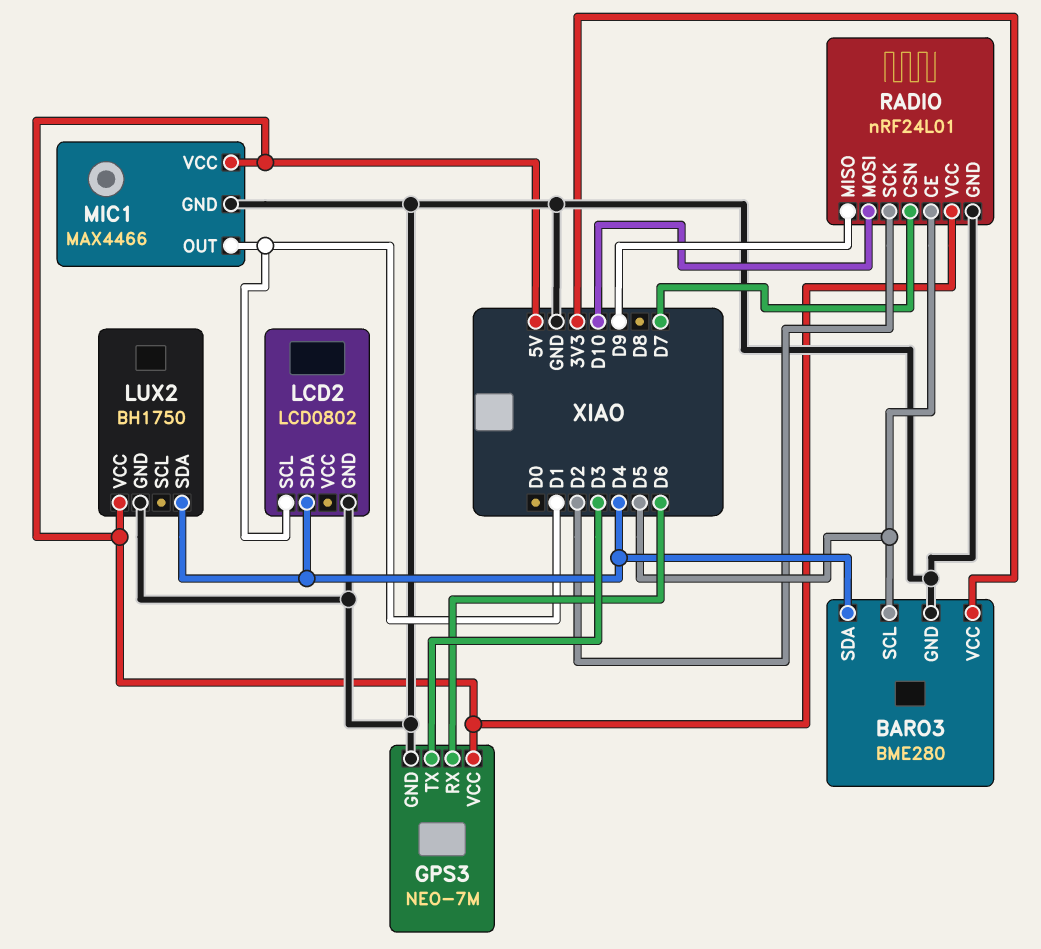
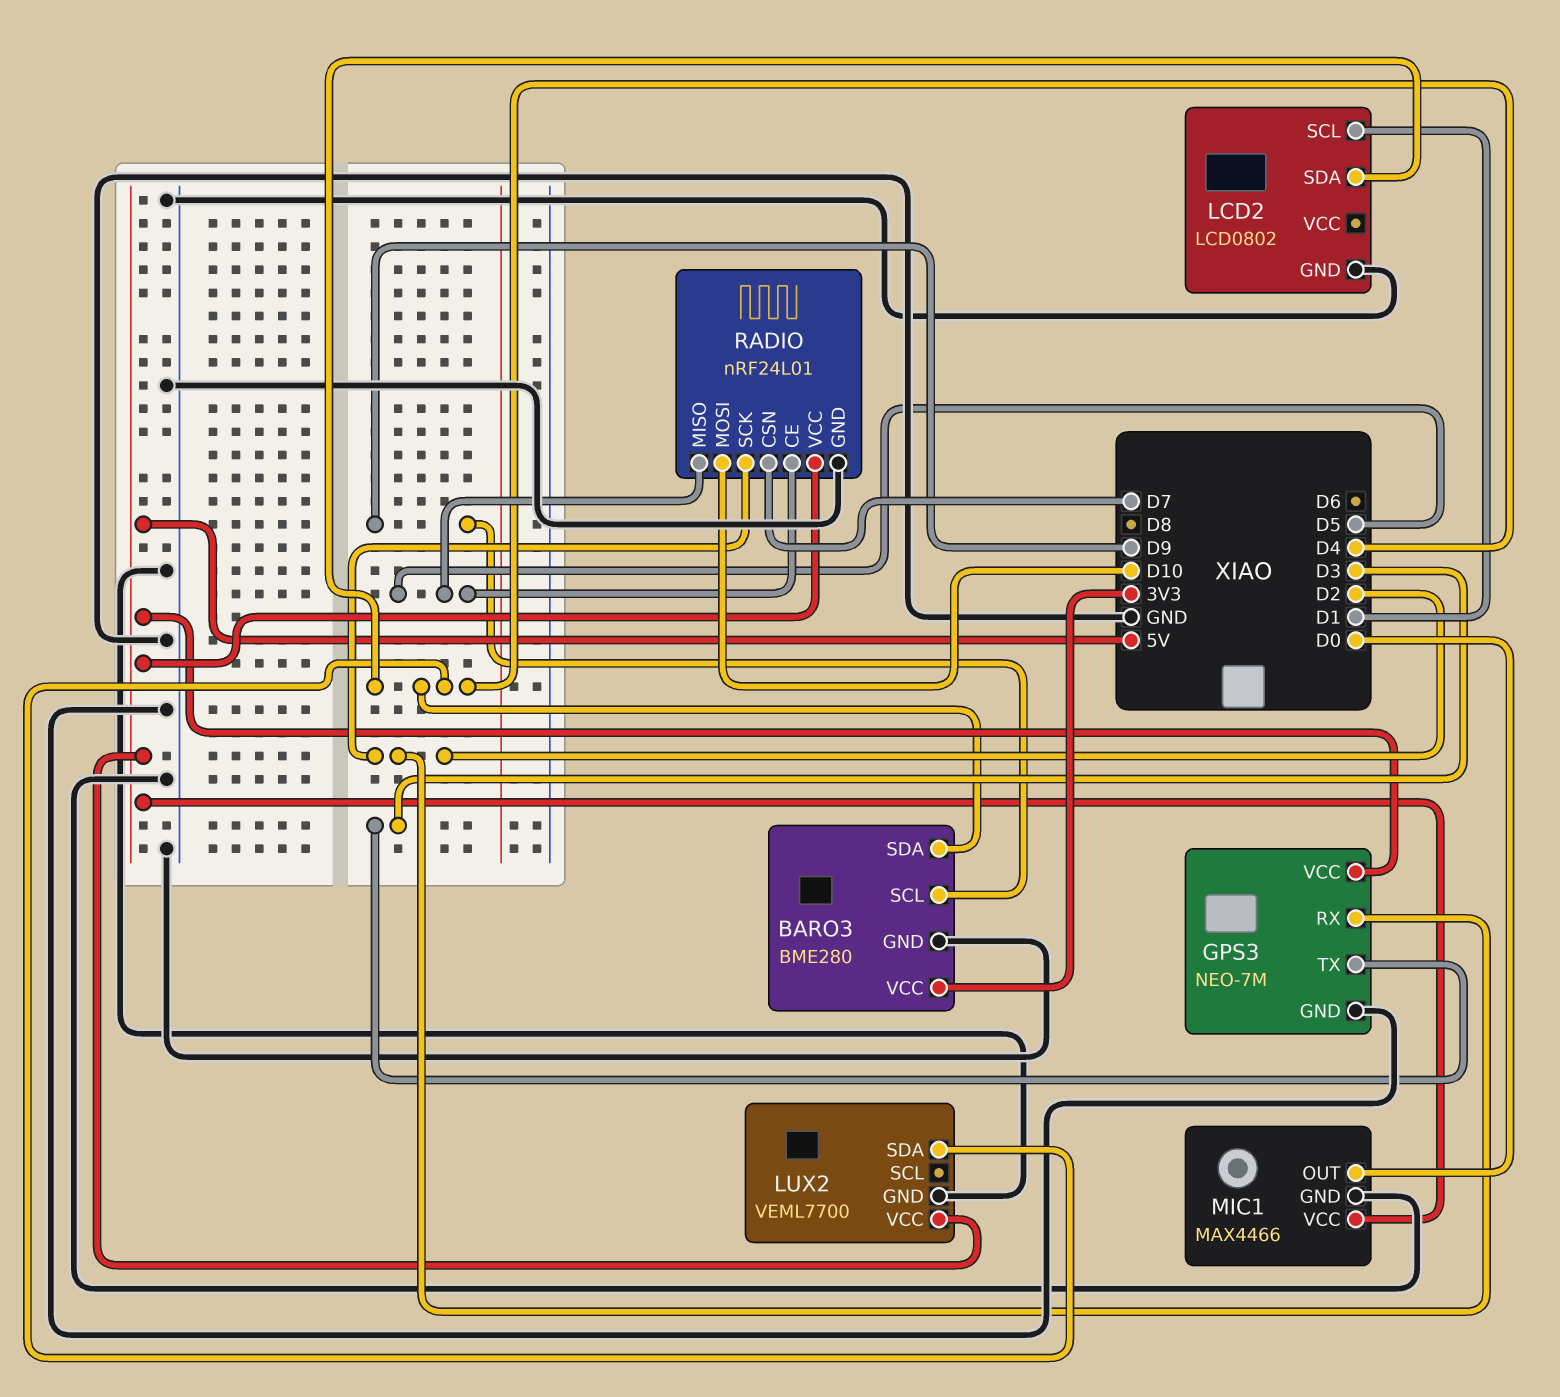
BARO3 pin SCL: D5 -> D9
GPS3 pin RX: D6 -> D2
LUX2: BH1750 -> VEML7700
MIC1 pin OUT: D1 -> D0
RADIO pin MISO: D9 -> D5

